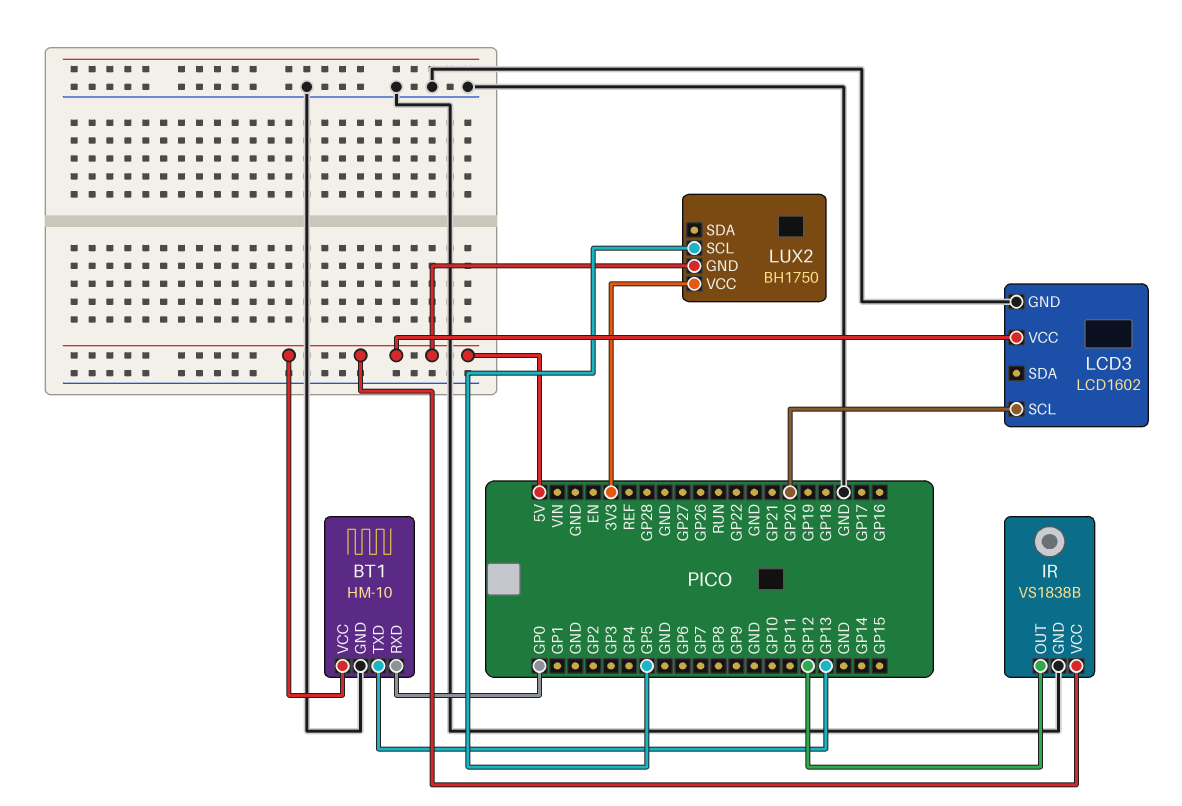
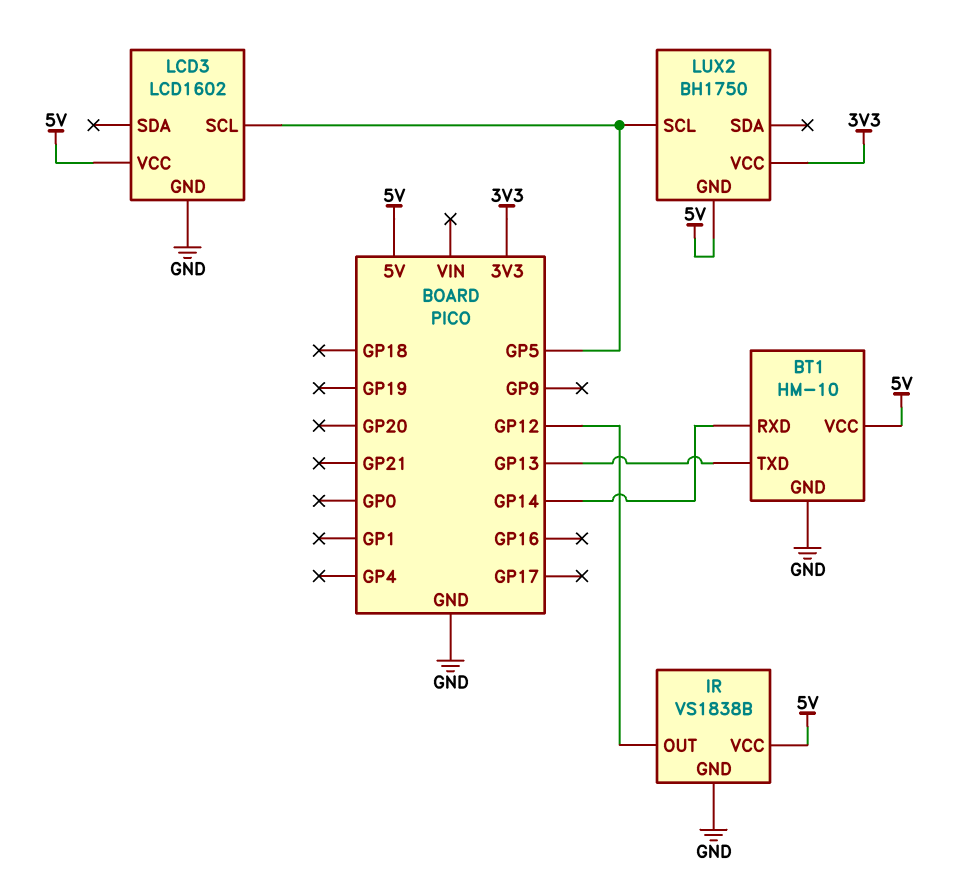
BT1 pin RXD: GP0 -> GP14
LCD3 pin SCL: GP20 -> GP5

